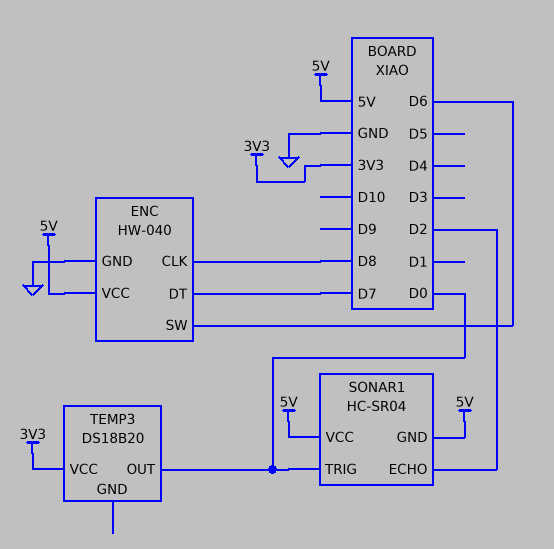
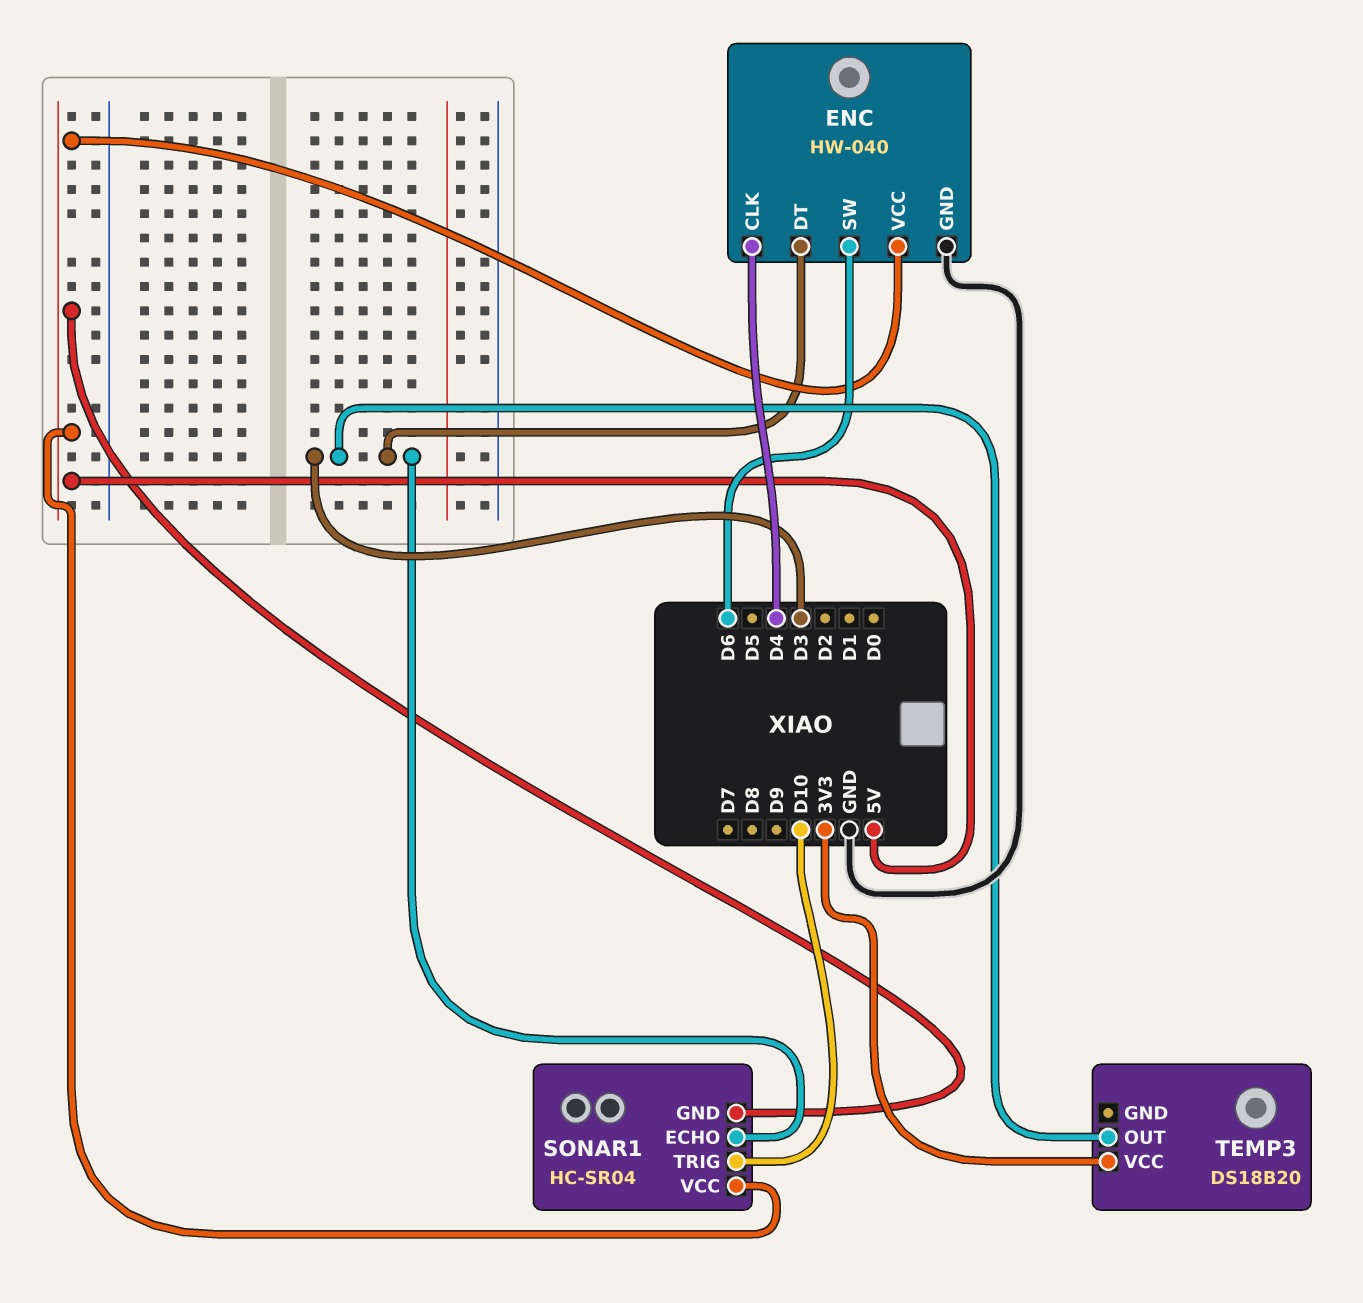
ENC pin CLK: D8 -> D4
ENC pin DT: D7 -> D3
SONAR1 pin ECHO: D2 -> D3
SONAR1 pin TRIG: D0 -> D10
TEMP3 pin OUT: D0 -> D3

